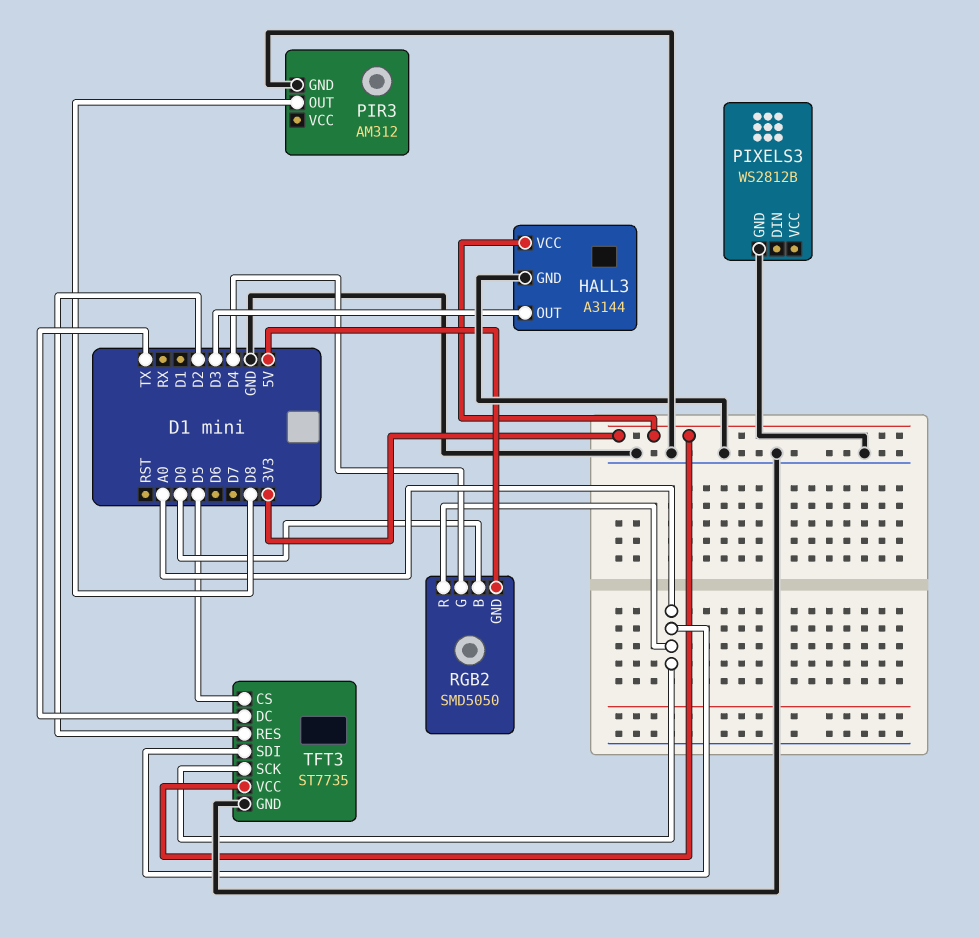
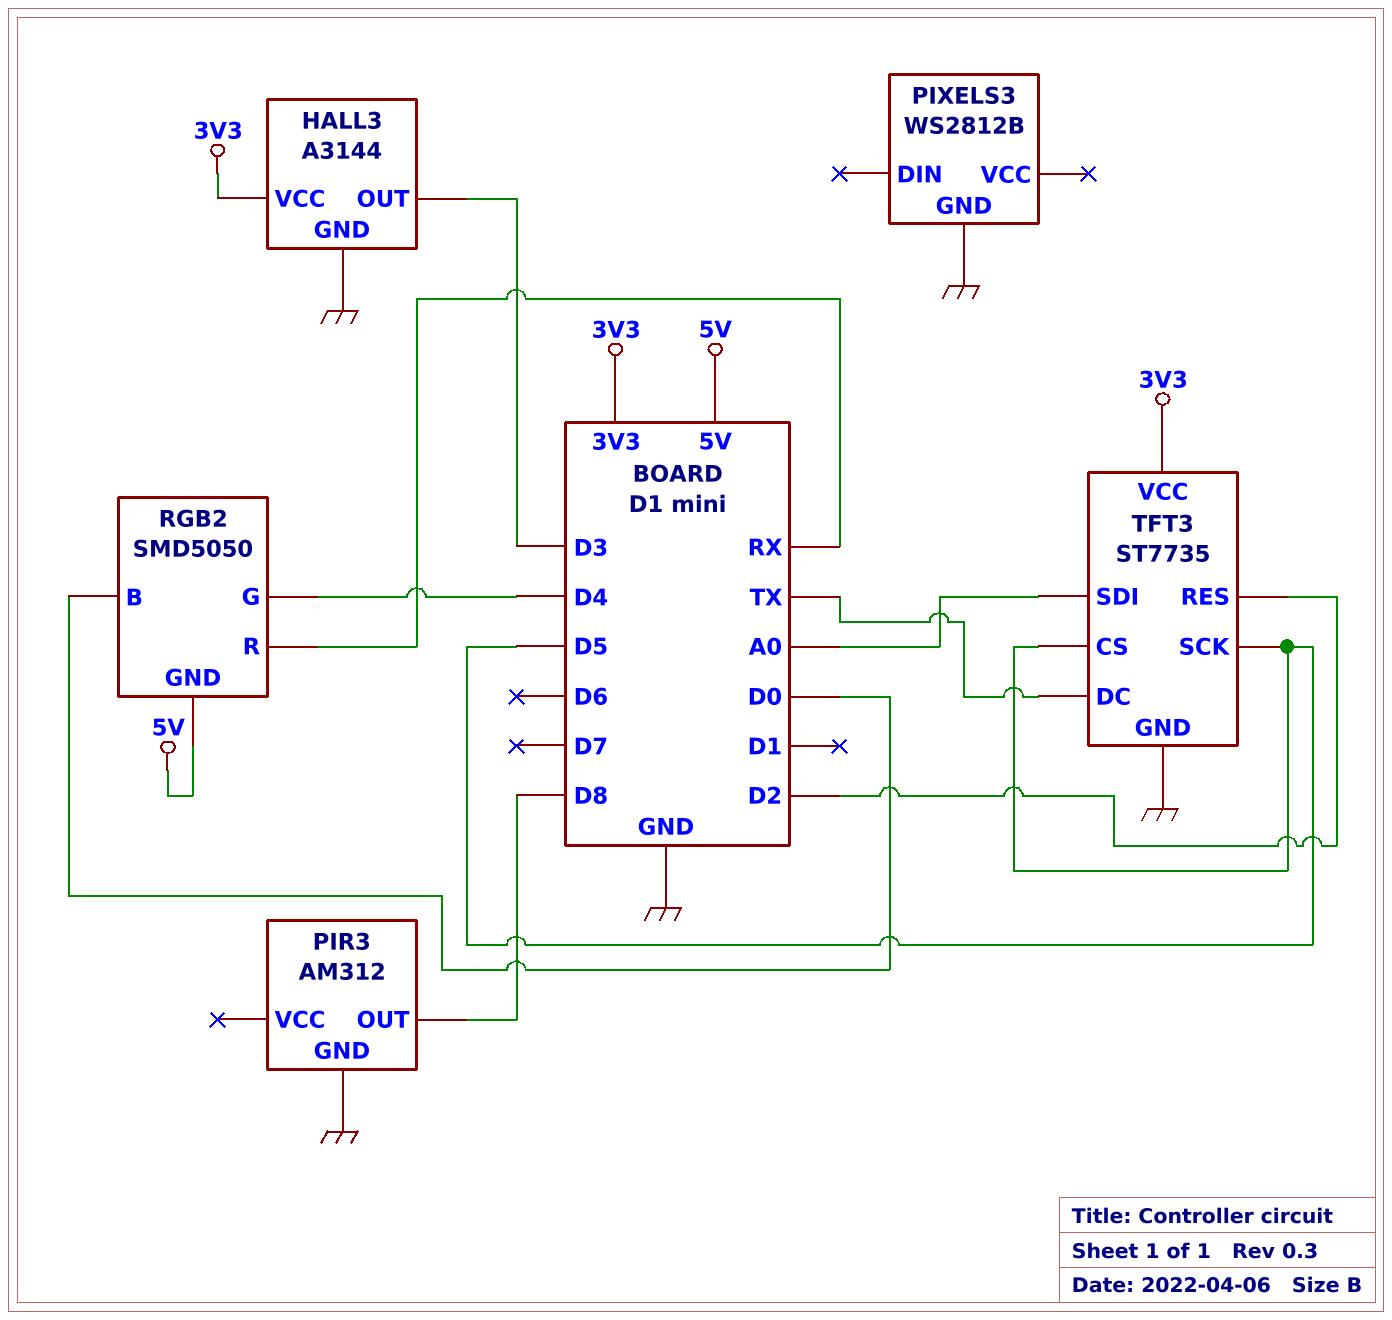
RGB2 pin R: A0 -> RX
TFT3 pin SCK: A0 -> D5

